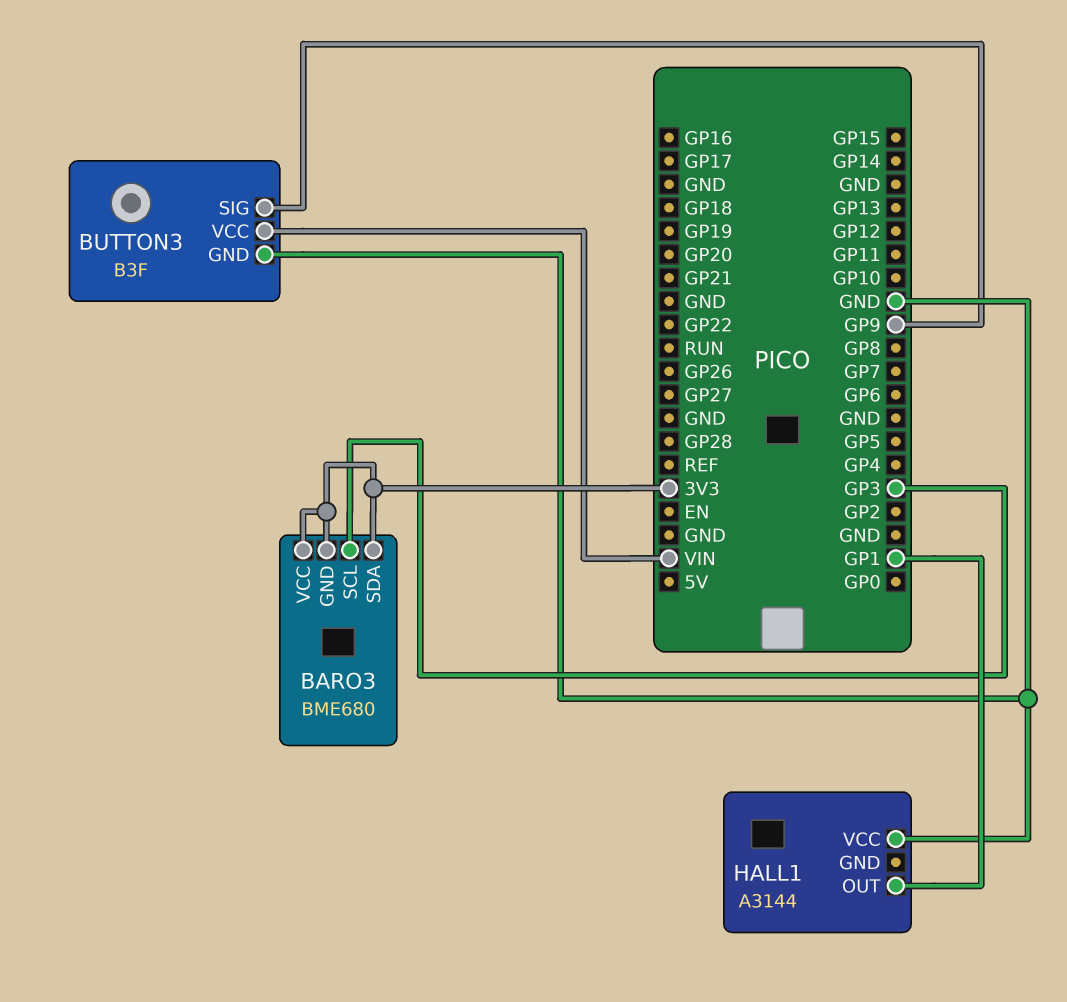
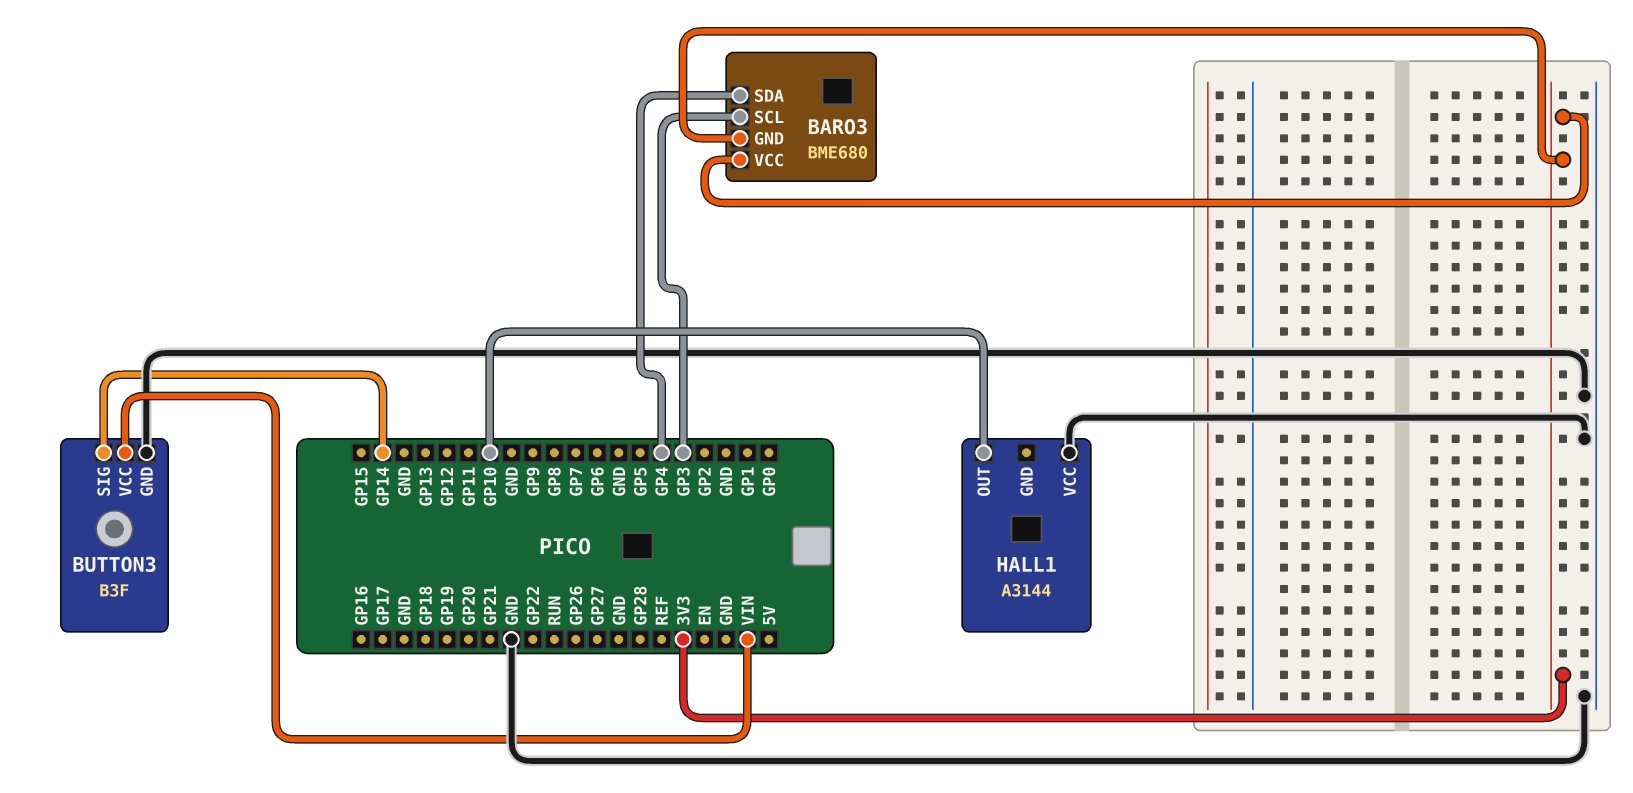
BARO3 pin SDA: 3V3 -> GP4
BUTTON3 pin SIG: GP9 -> GP14
HALL1 pin OUT: GP1 -> GP10

